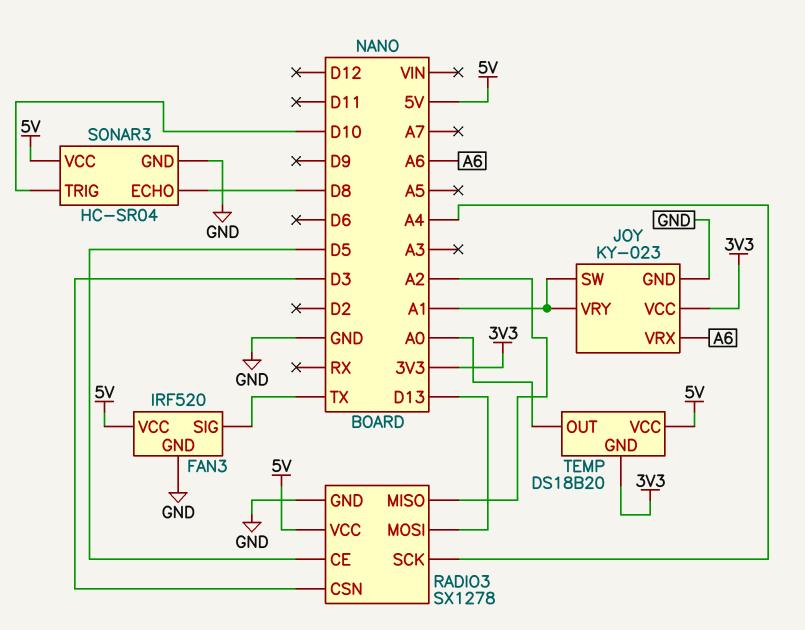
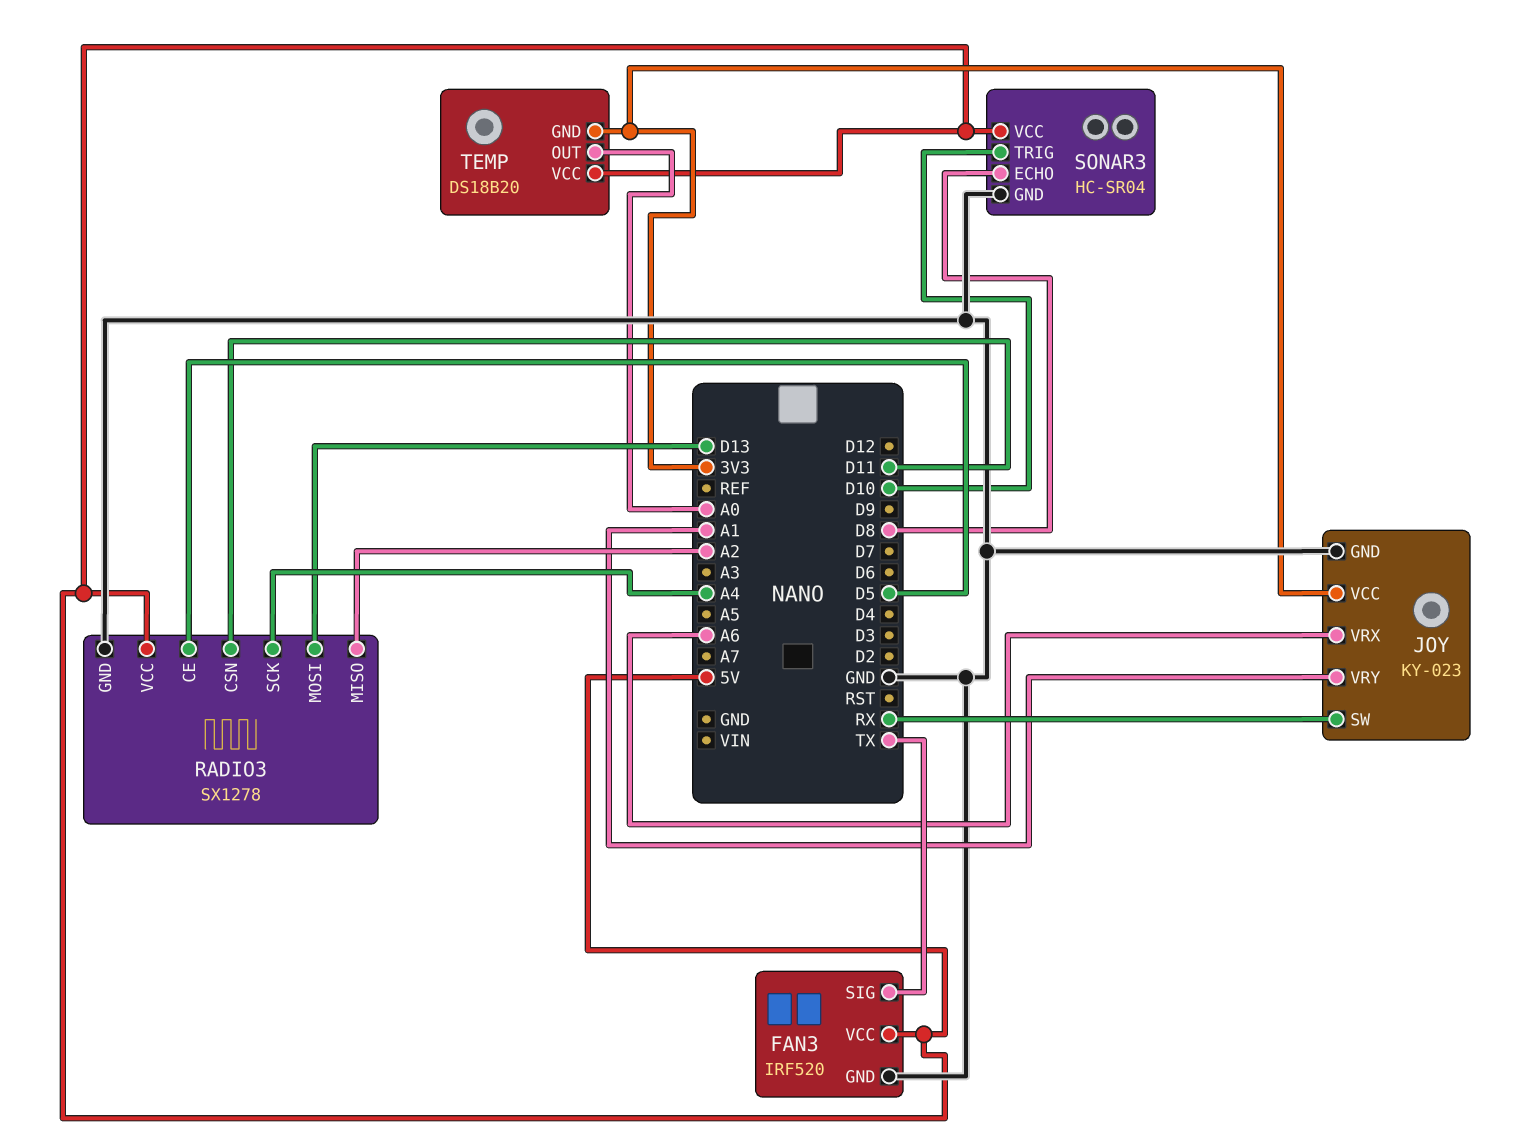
JOY pin SW: A1 -> RX
RADIO3 pin CSN: D3 -> D11

